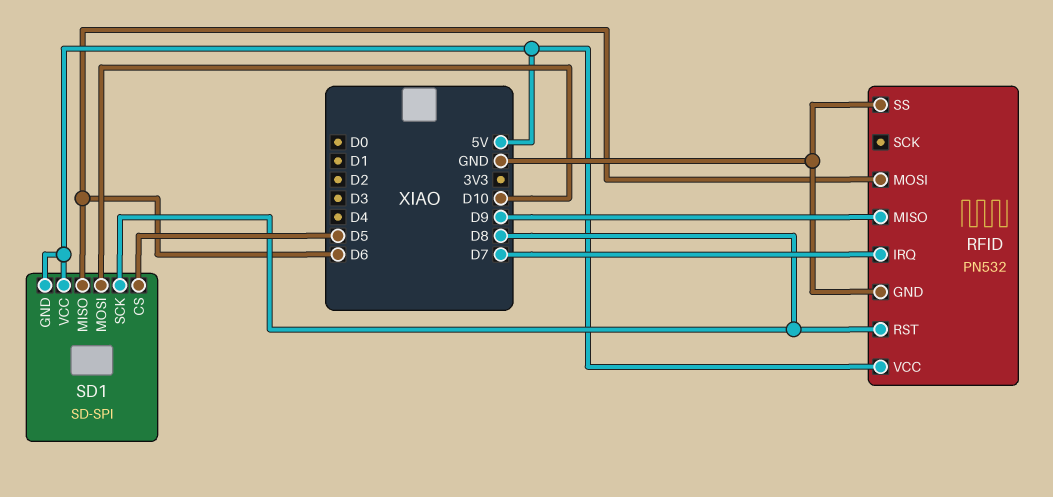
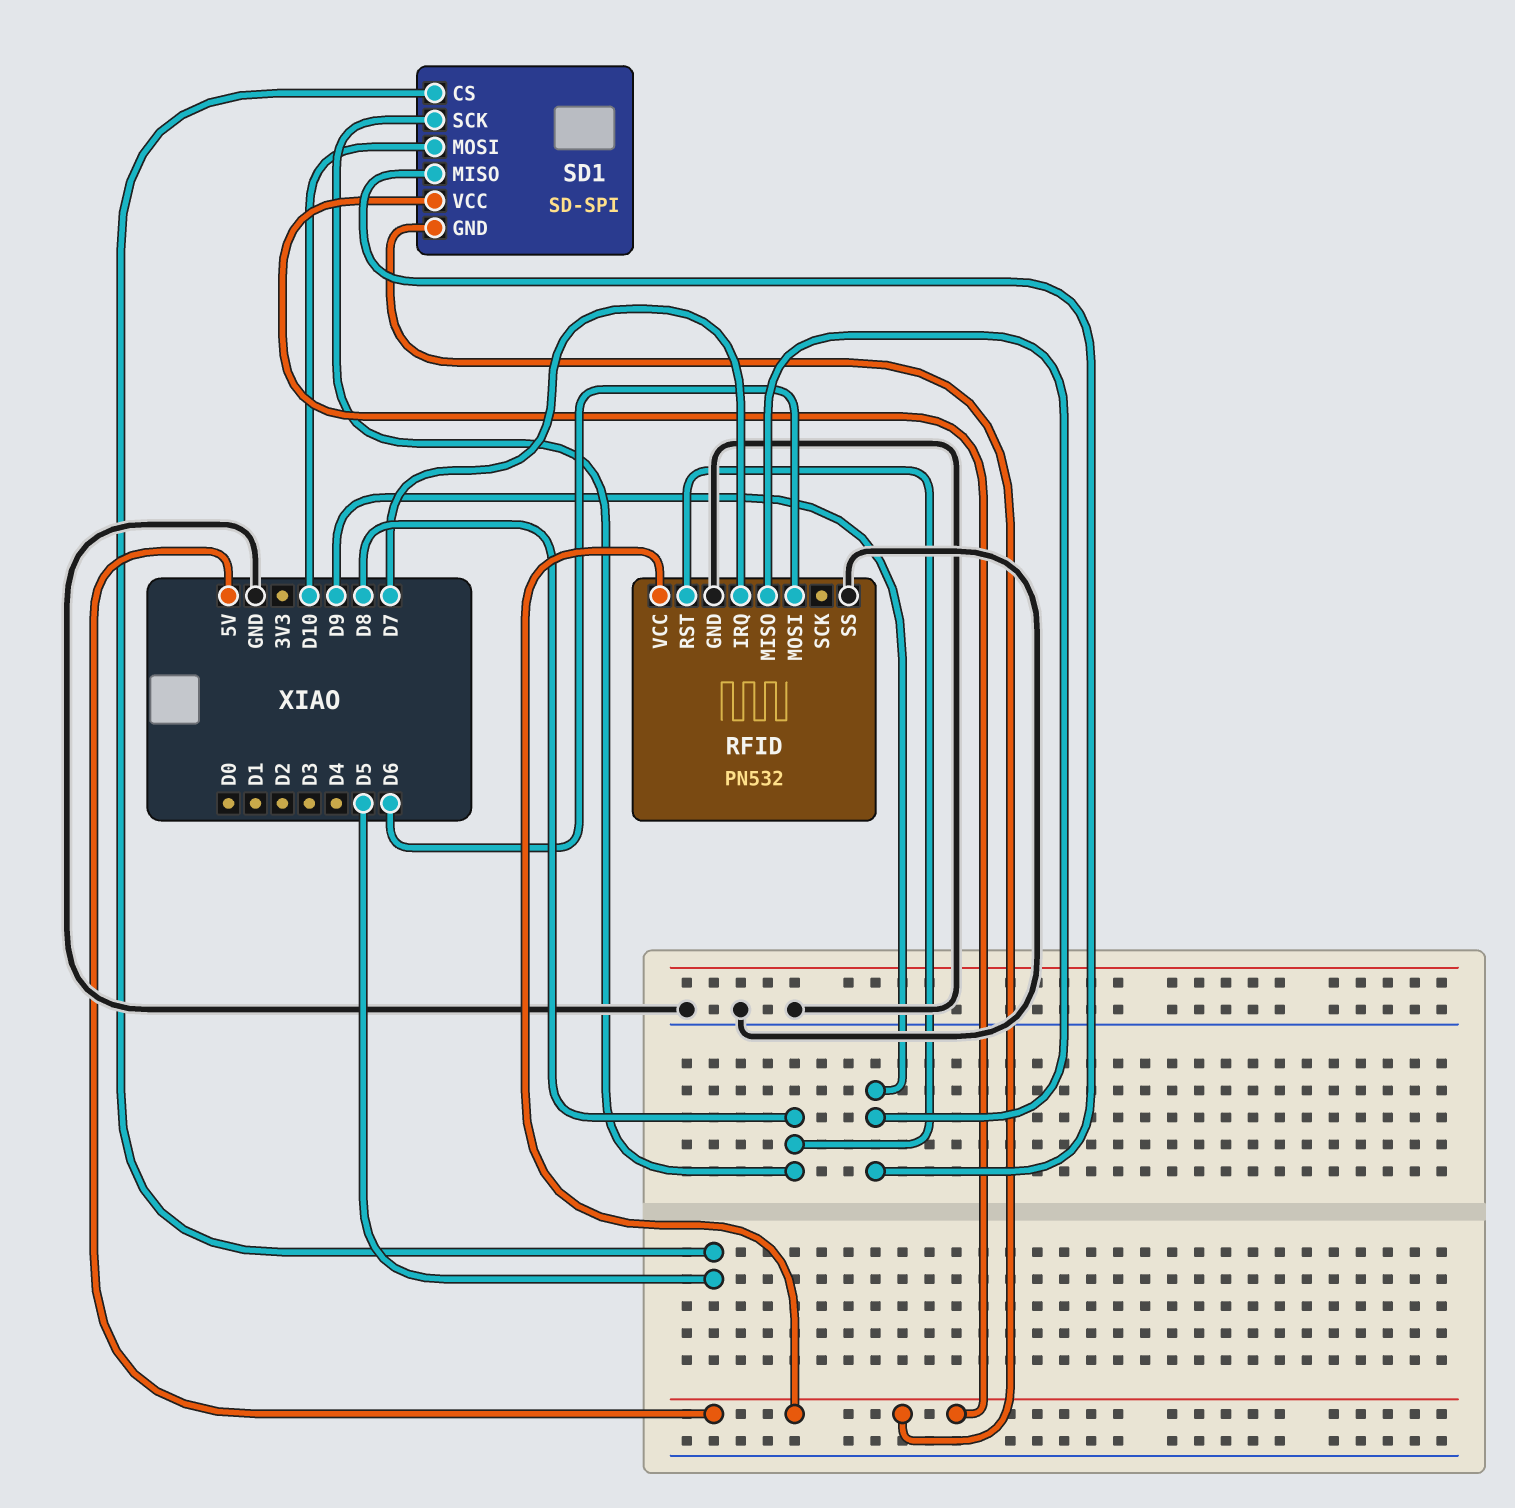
SD1 pin MISO: D6 -> D9

